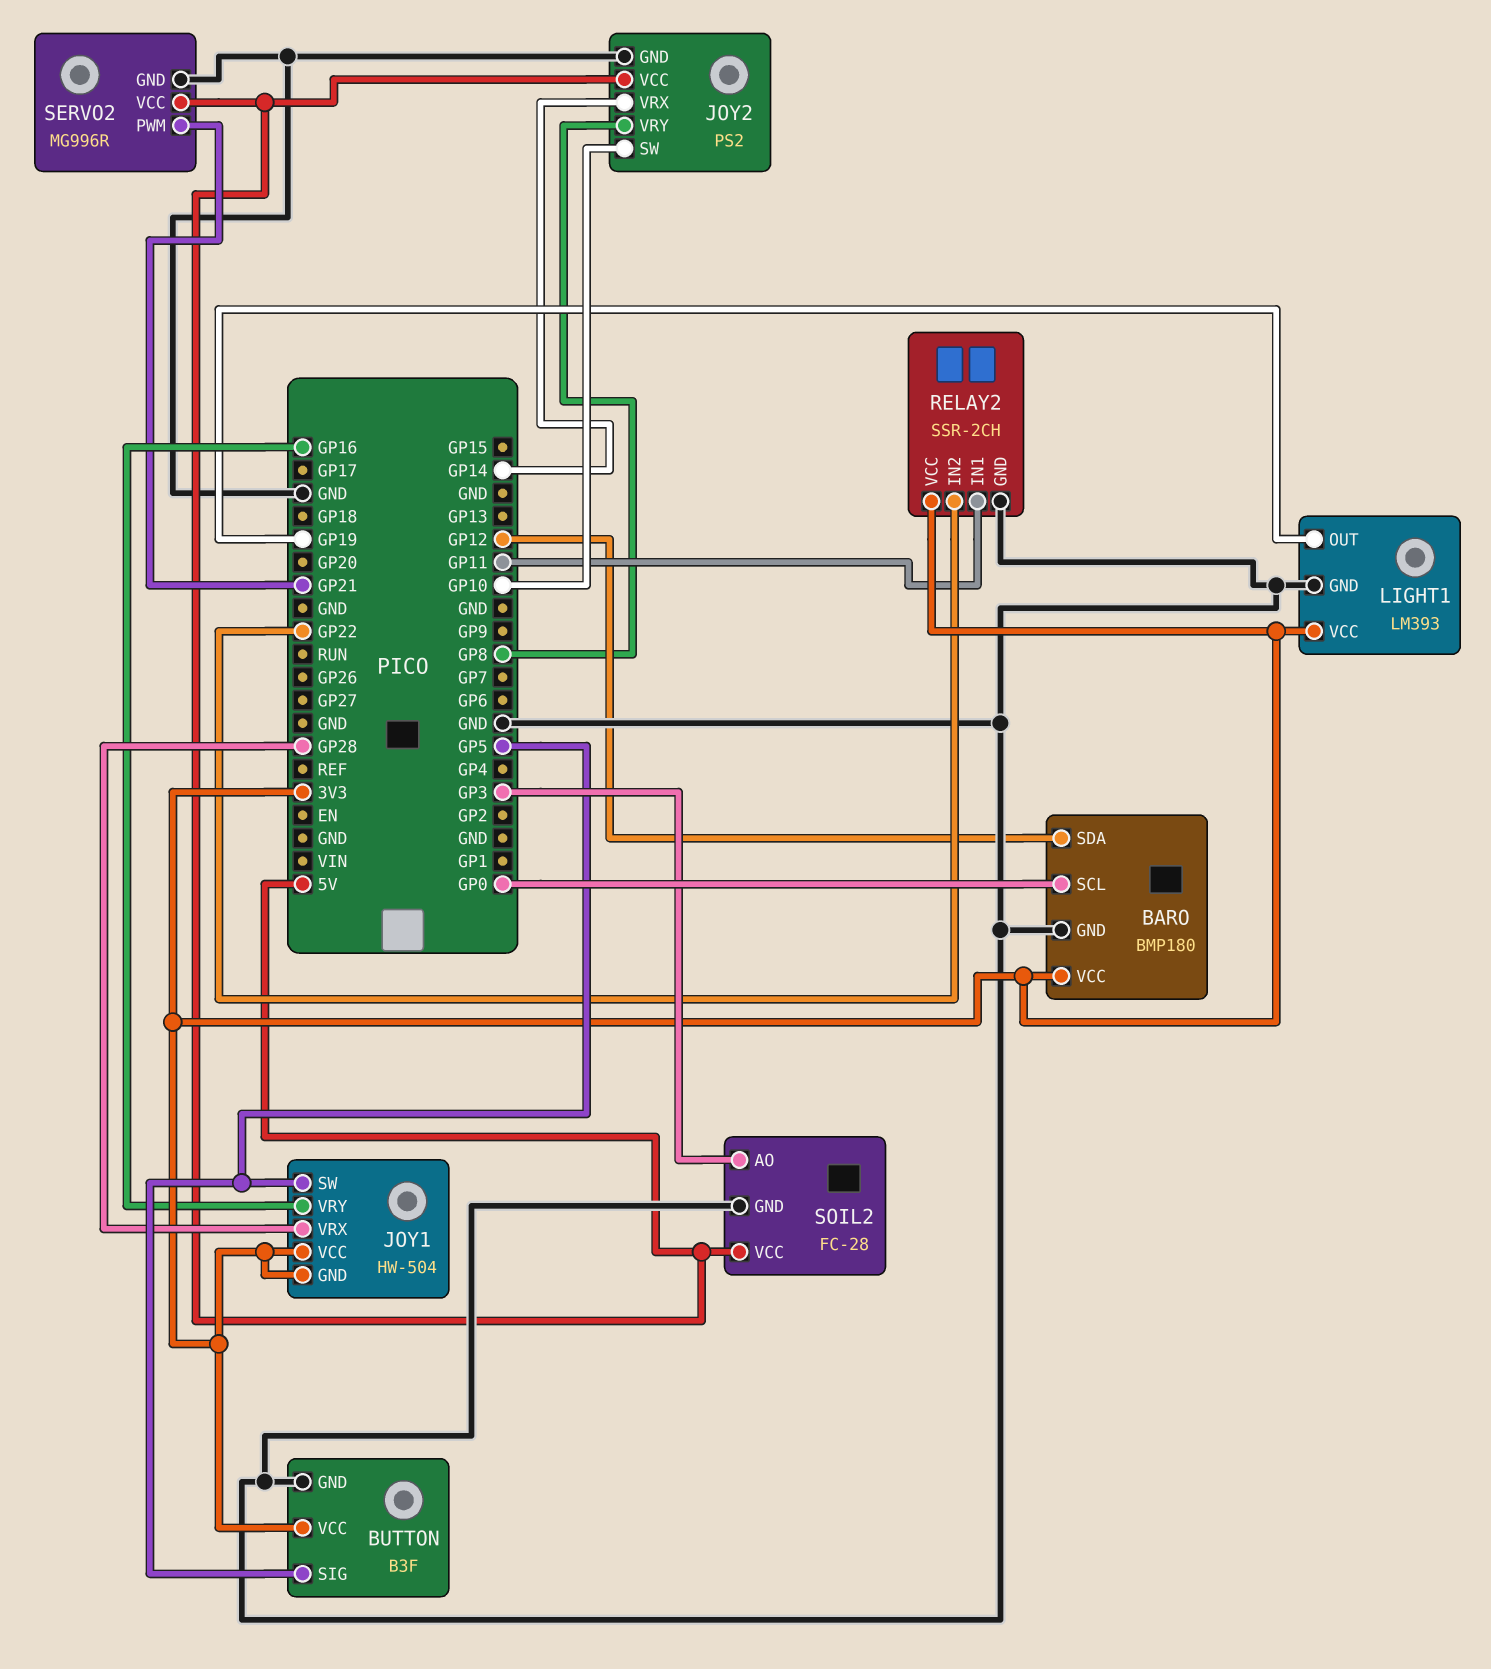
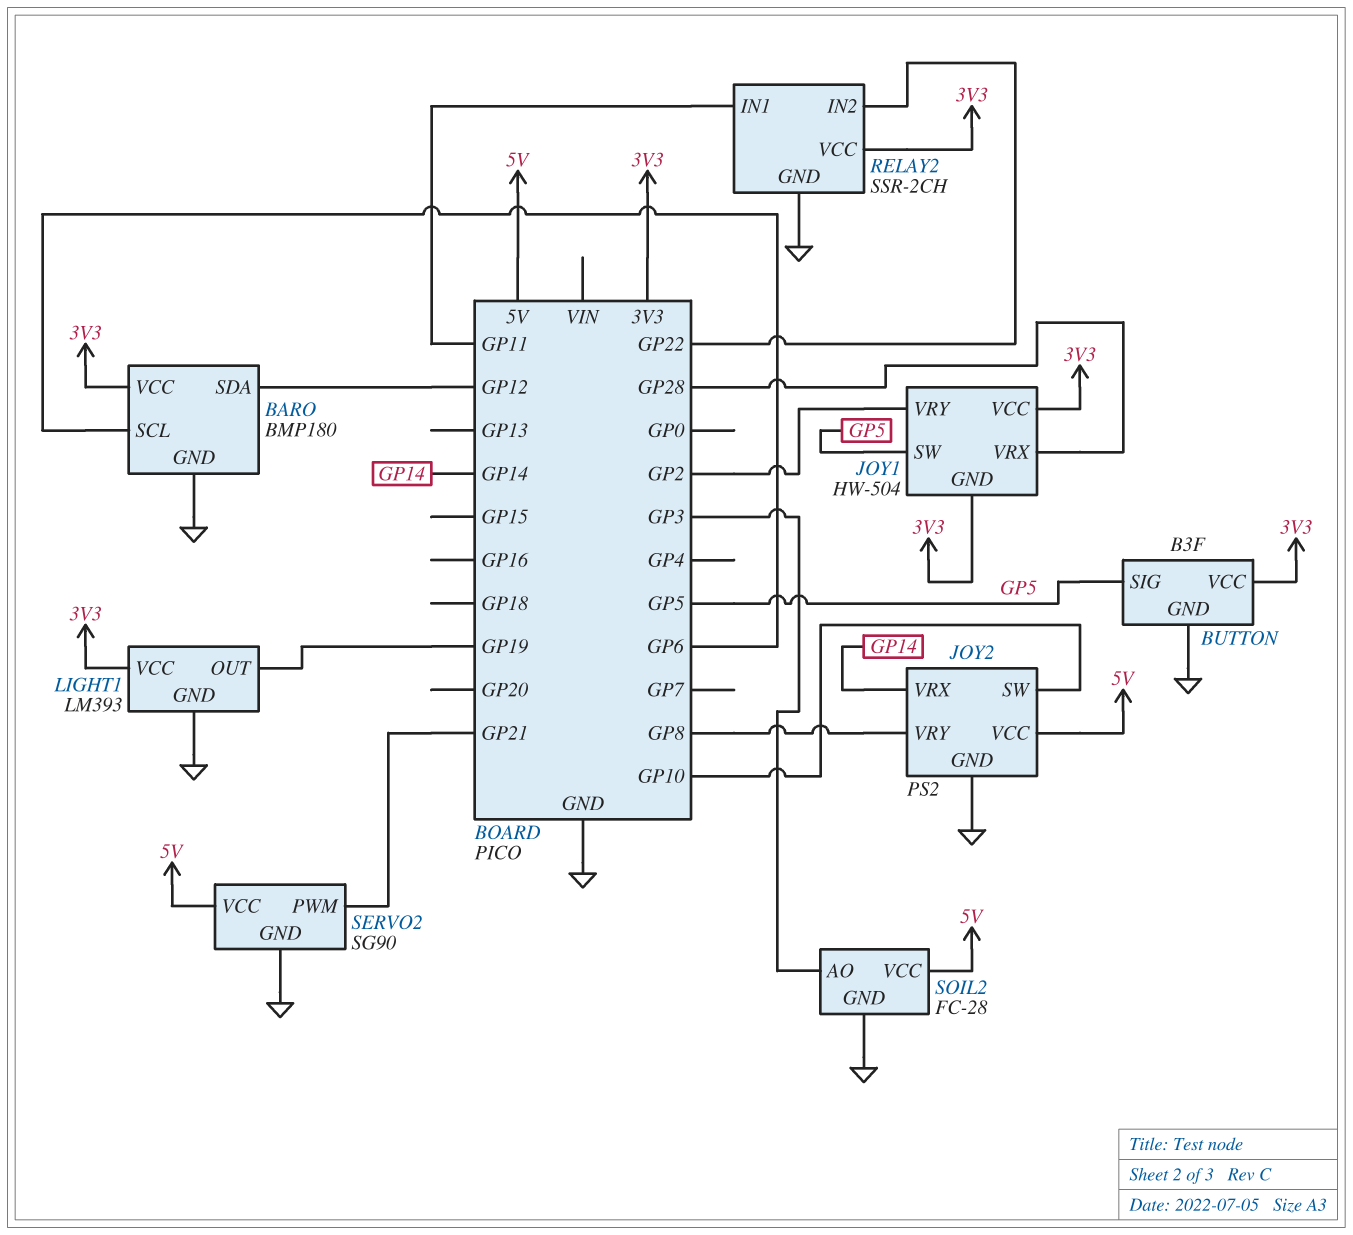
BARO pin SCL: GP0 -> GP6
JOY1 pin VRY: GP16 -> GP2
SERVO2: MG996R -> SG90

